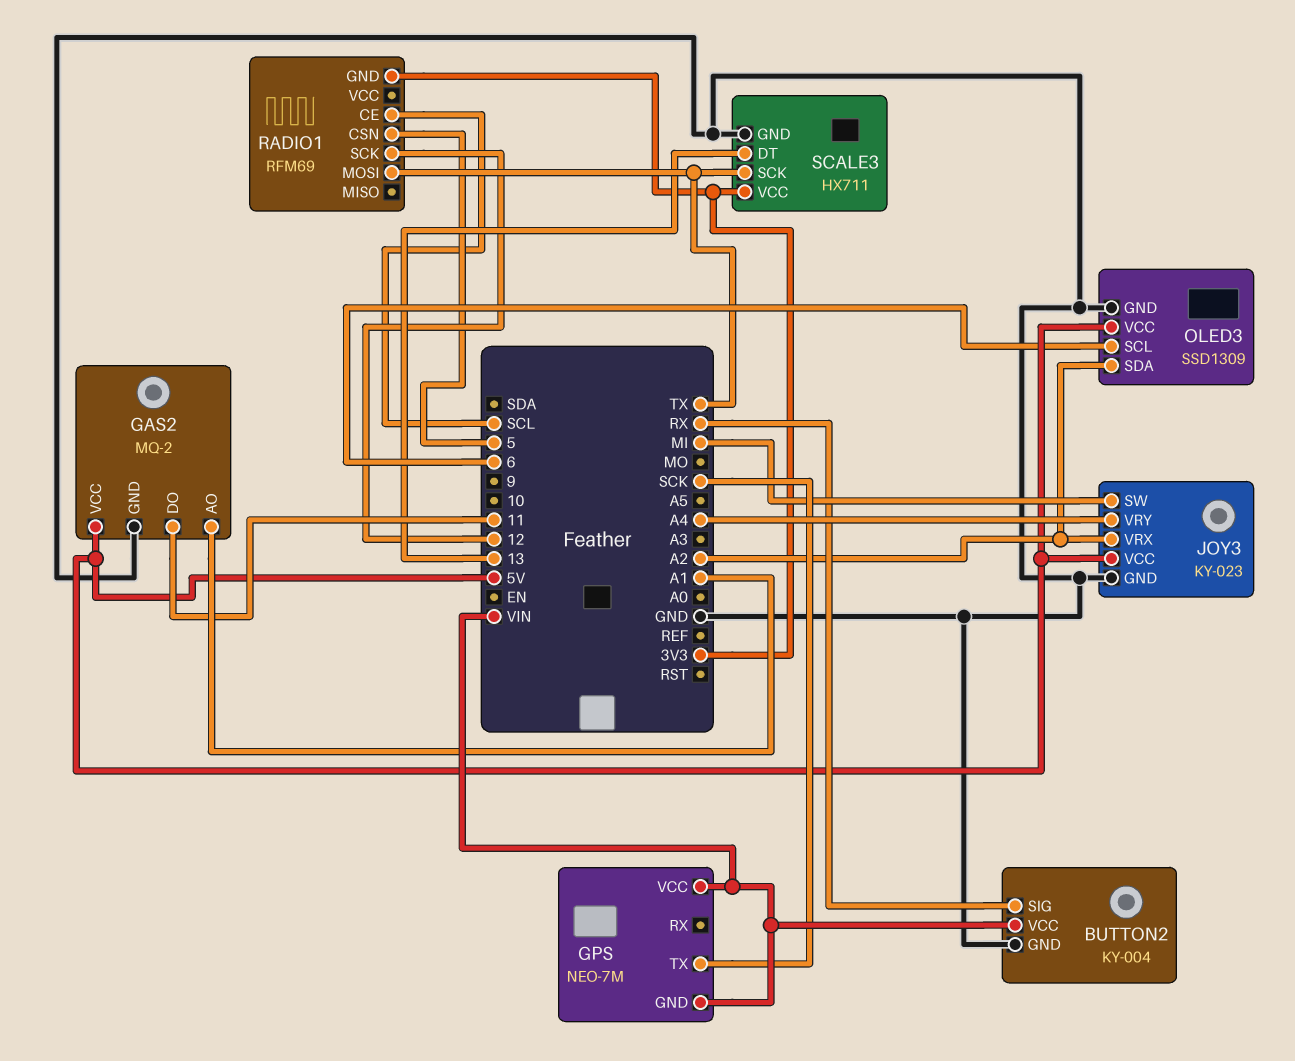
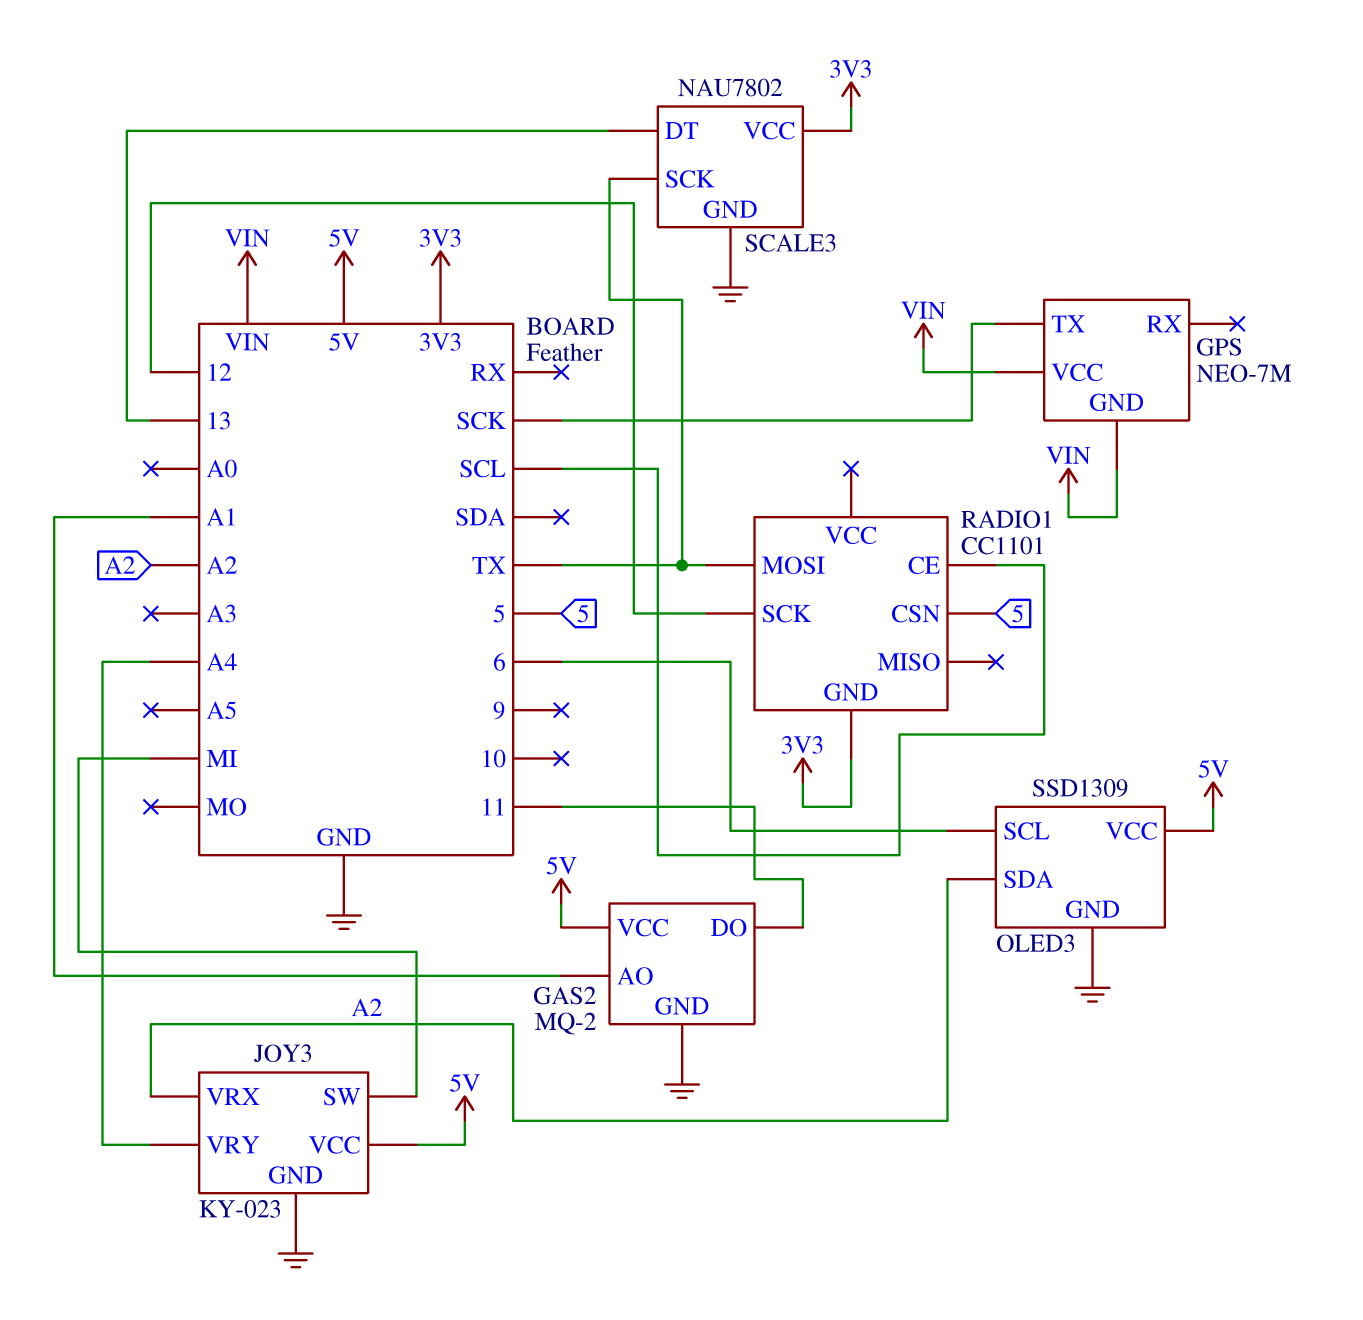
BUTTON2: KY-004 -> none
BUTTON2 pin GND: GND -> none
BUTTON2 pin SIG: RX -> none
BUTTON2 pin VCC: VIN -> none
RADIO1: RFM69 -> CC1101
SCALE3: HX711 -> NAU7802

